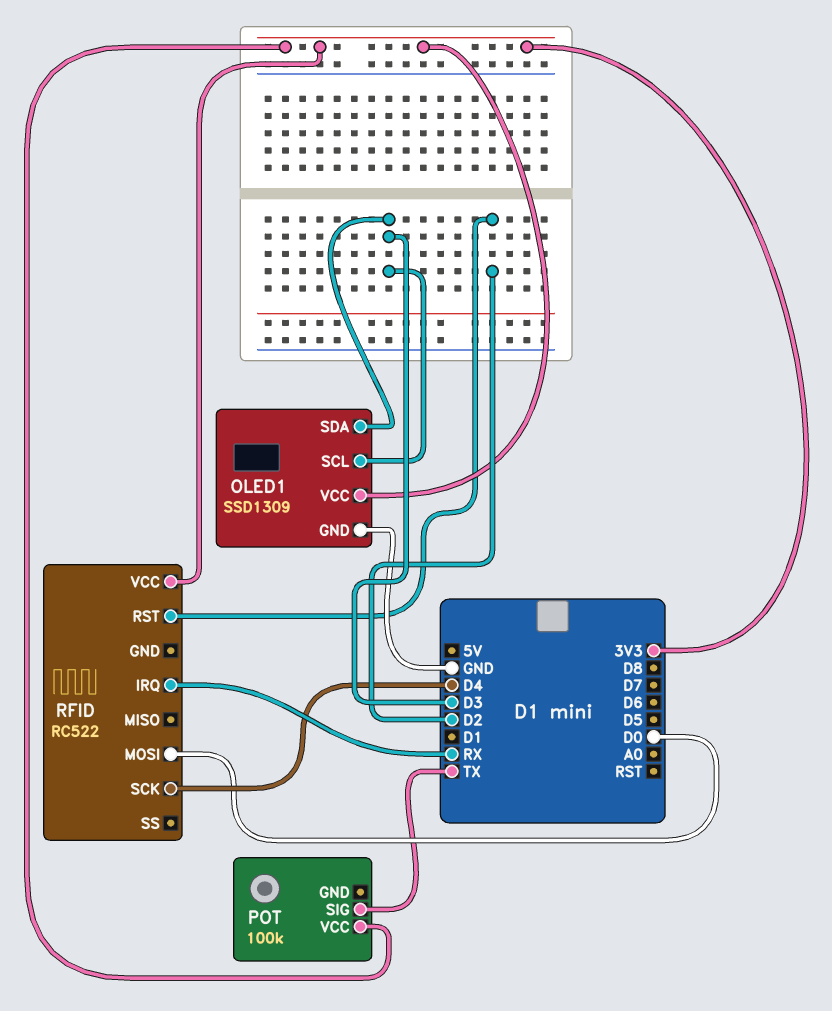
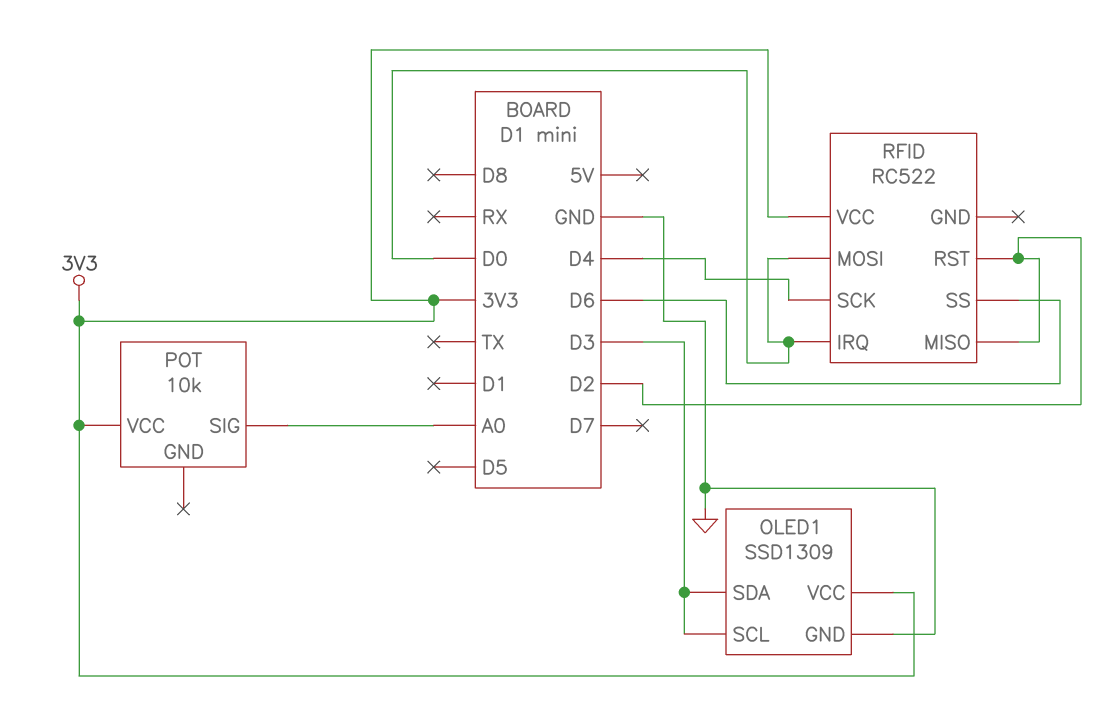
POT: 100k -> 10k
POT pin SIG: TX -> A0
RFID pin IRQ: RX -> D0
RFID pin MISO: none -> D2
RFID pin SS: none -> D6

